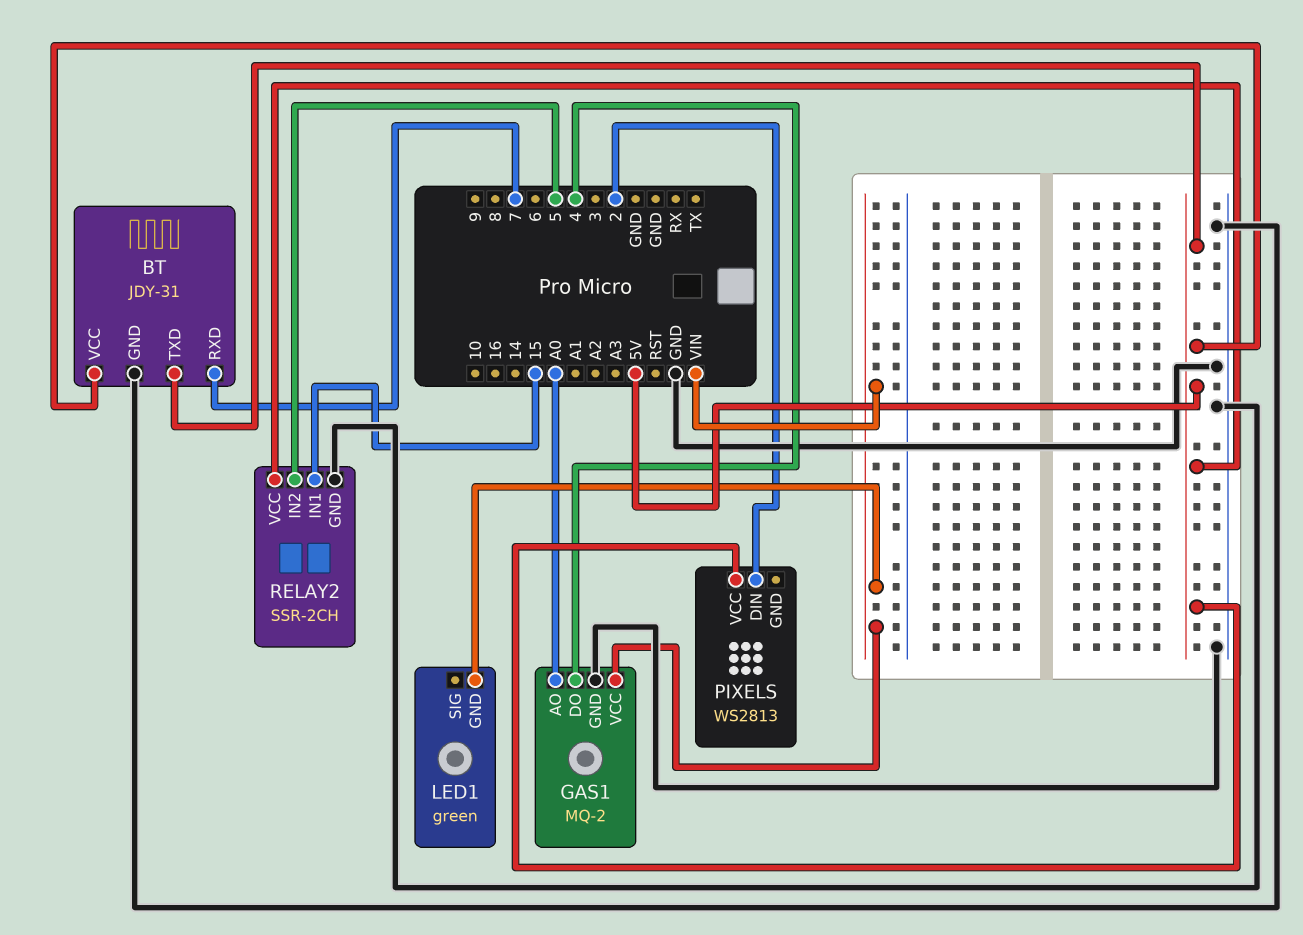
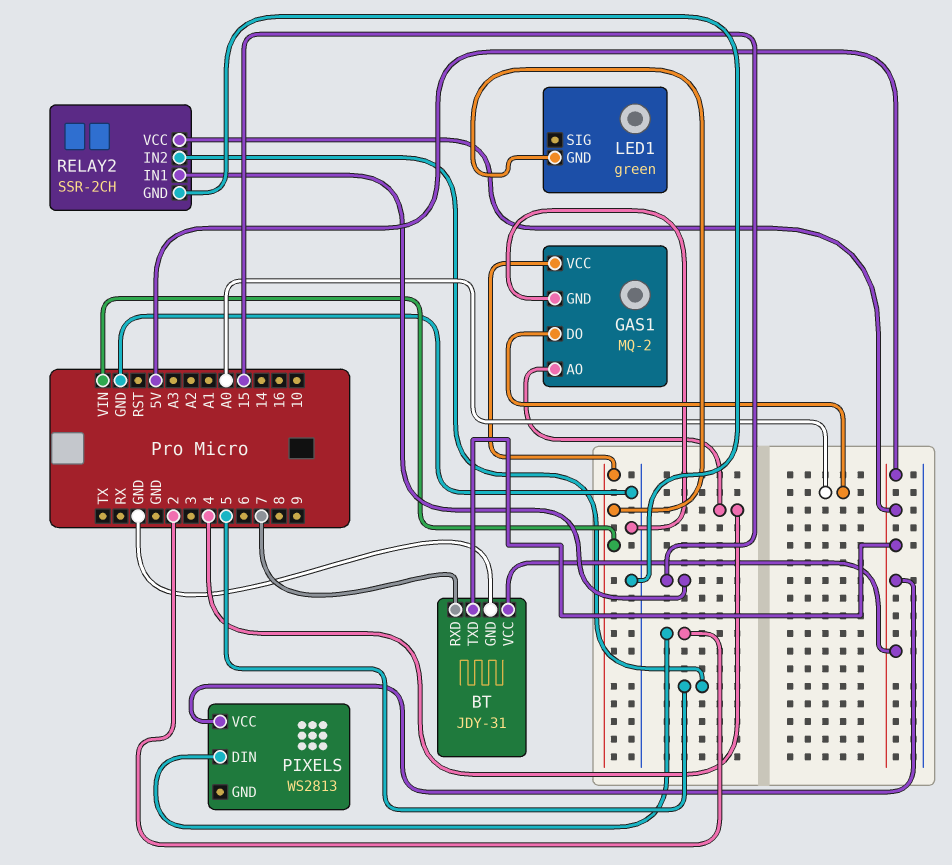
GAS1 pin AO: A0 -> 4
GAS1 pin DO: 4 -> A0

